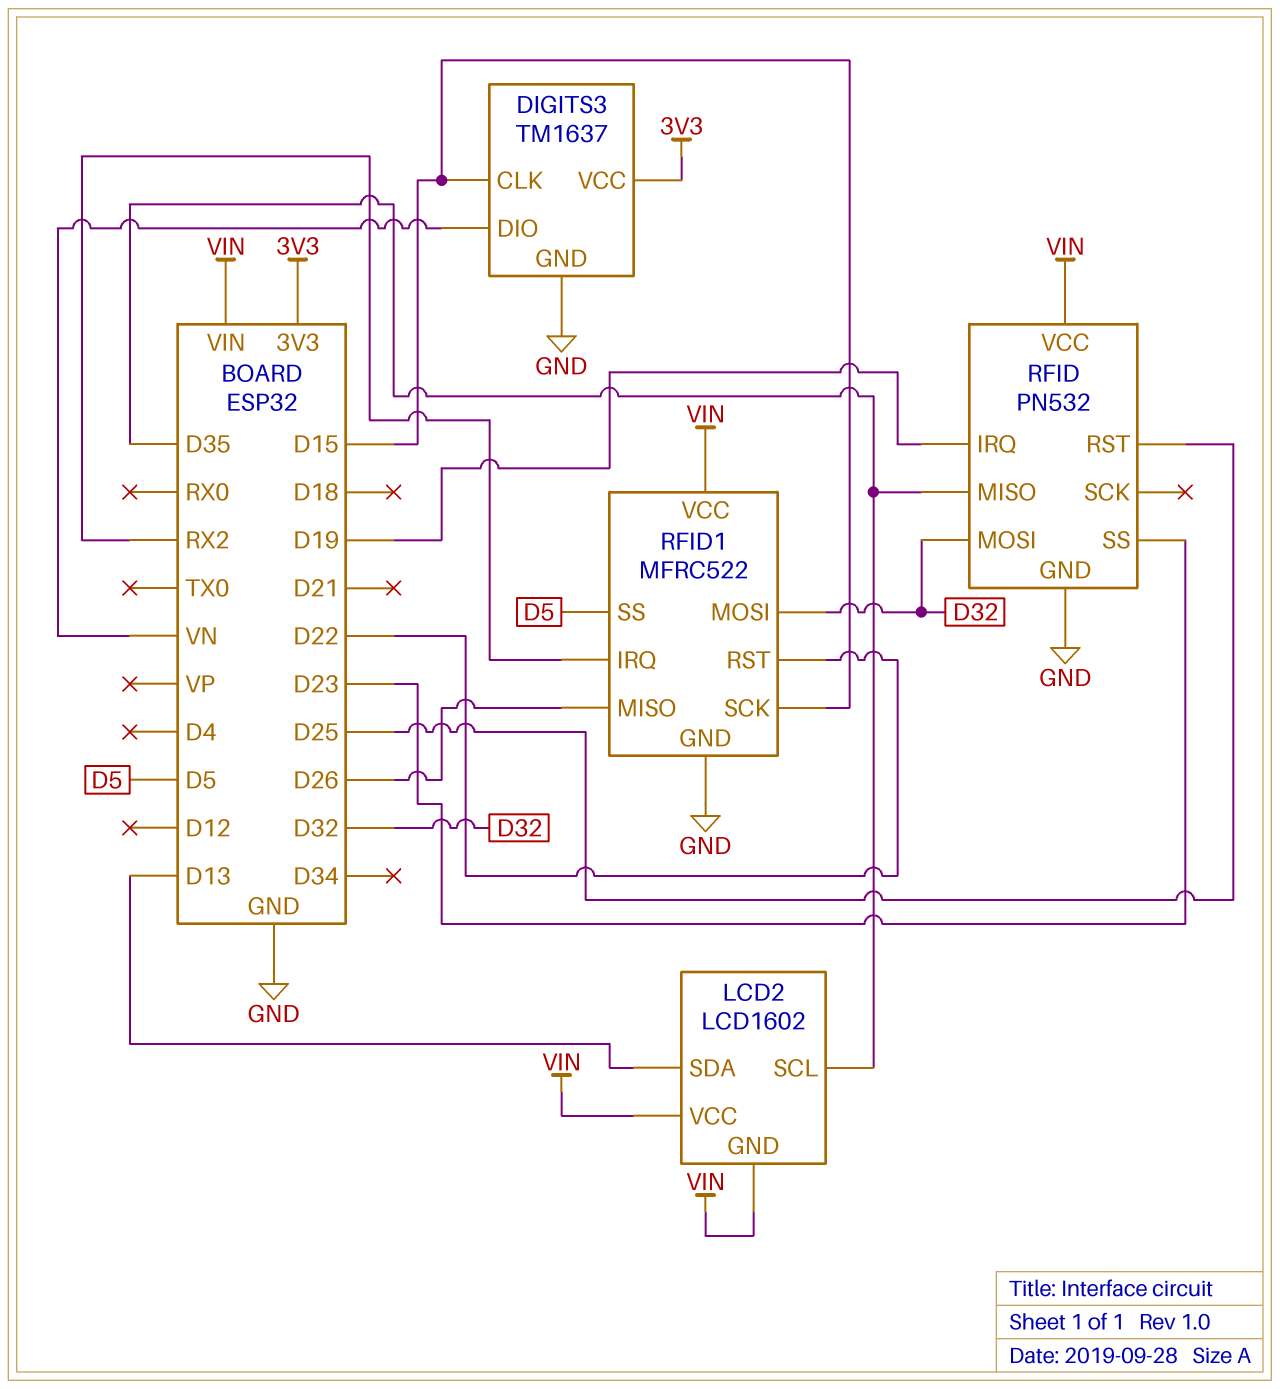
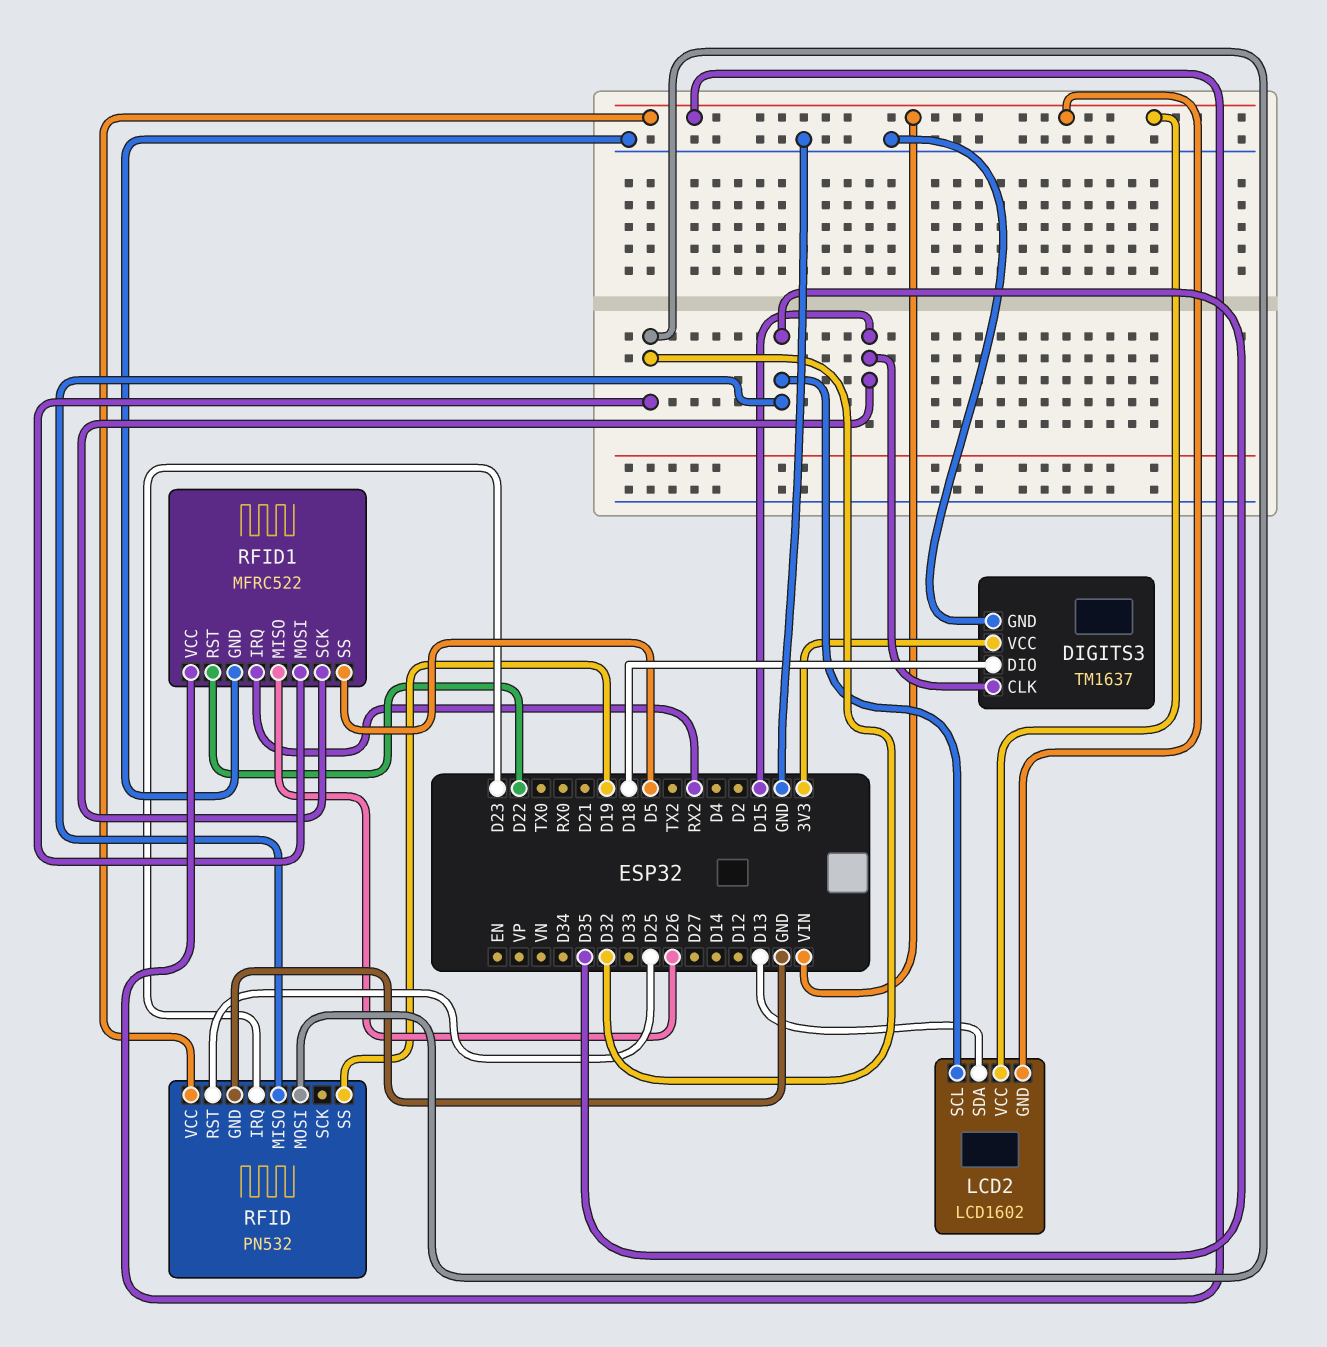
DIGITS3 pin DIO: VN -> D18
RFID pin IRQ: D19 -> D23
RFID pin SS: D23 -> D19

